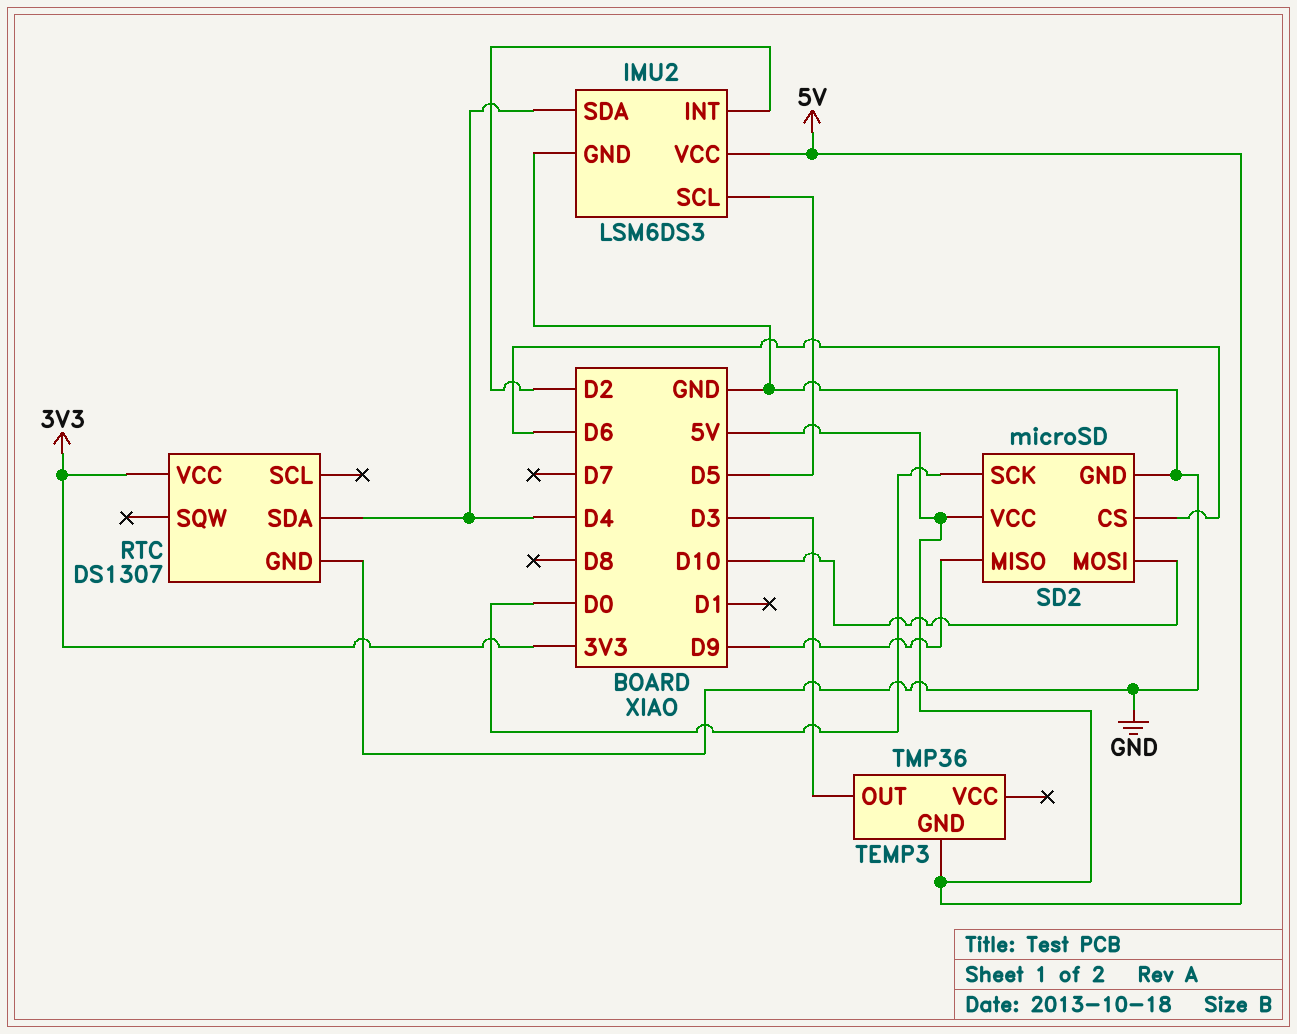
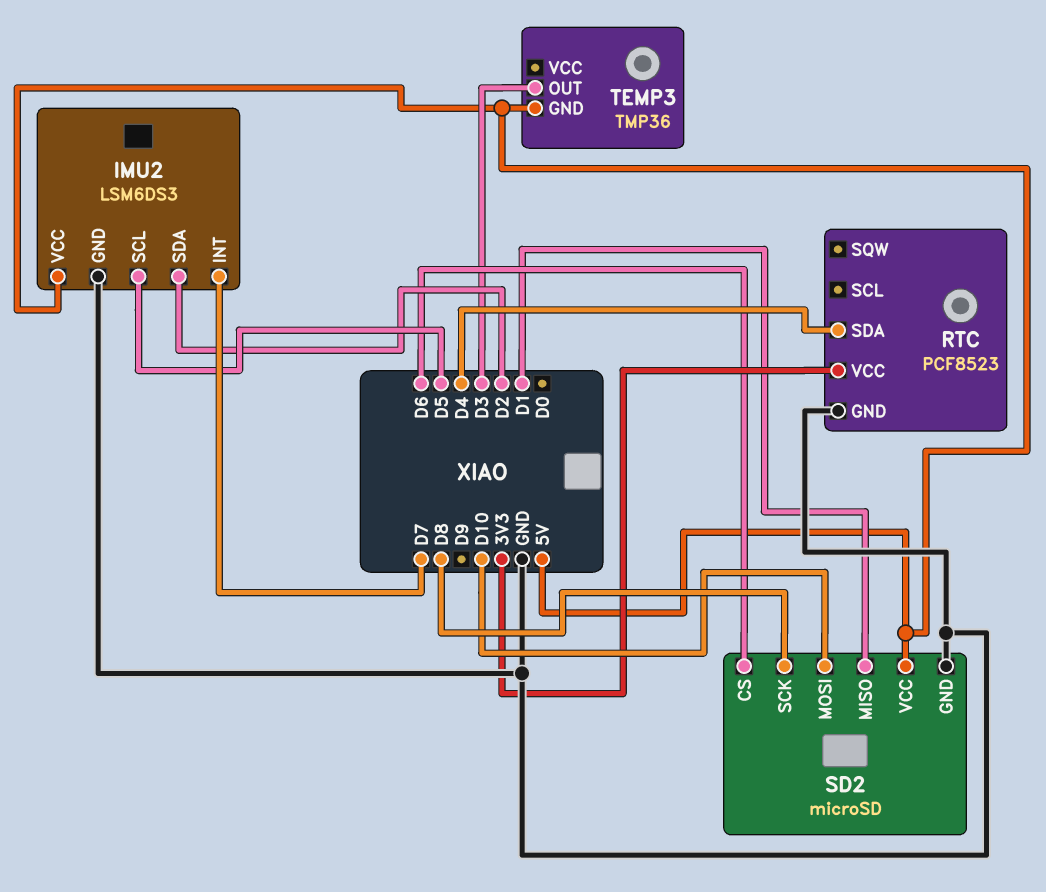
IMU2 pin INT: D2 -> D7
IMU2 pin SDA: D4 -> D2
RTC: DS1307 -> PCF8523
SD2 pin MISO: D9 -> D1
SD2 pin SCK: D0 -> D8

